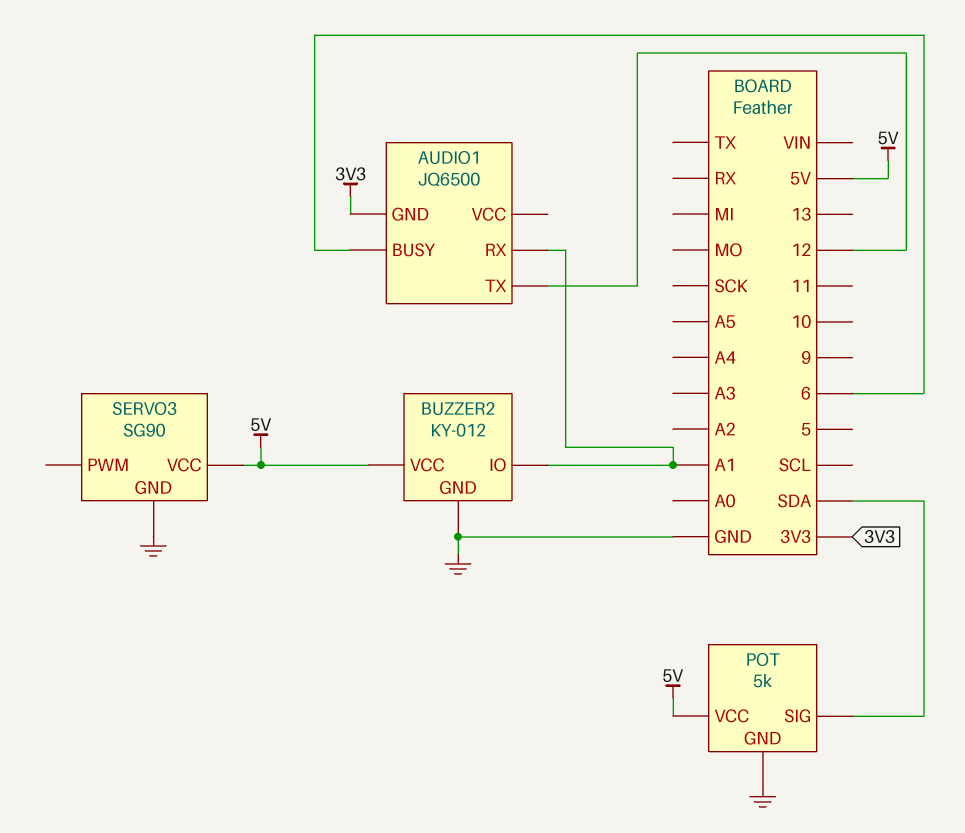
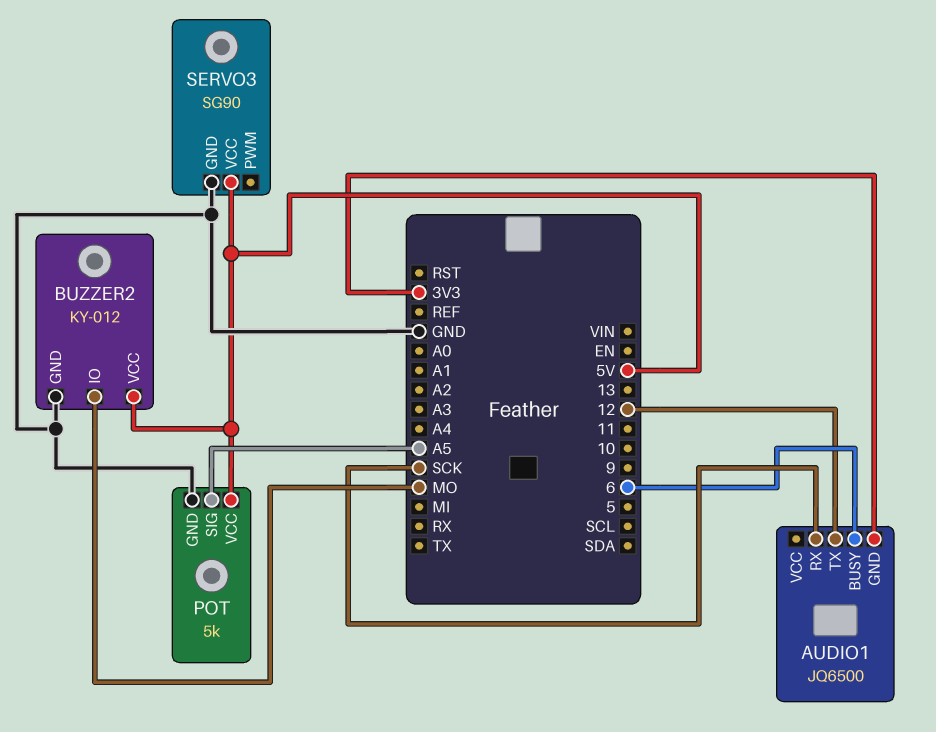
AUDIO1 pin RX: A1 -> SCK
BUZZER2 pin IO: A1 -> MO
POT pin SIG: SDA -> A5

